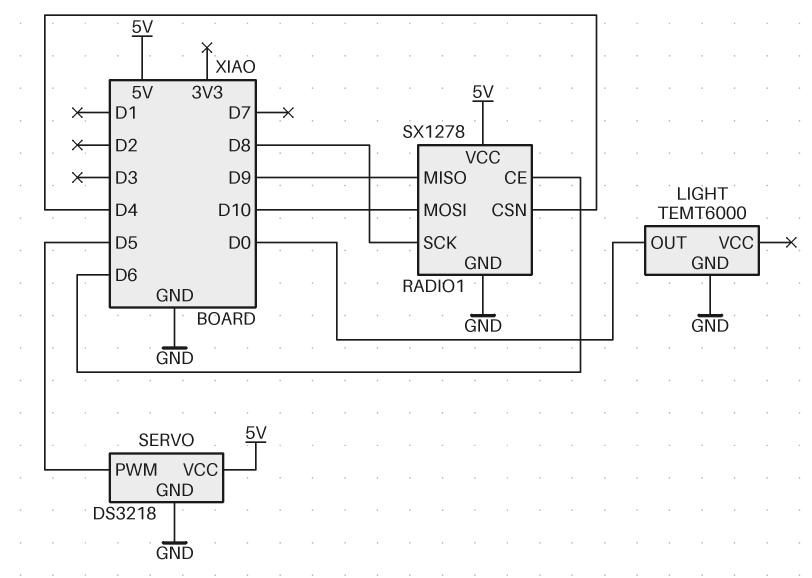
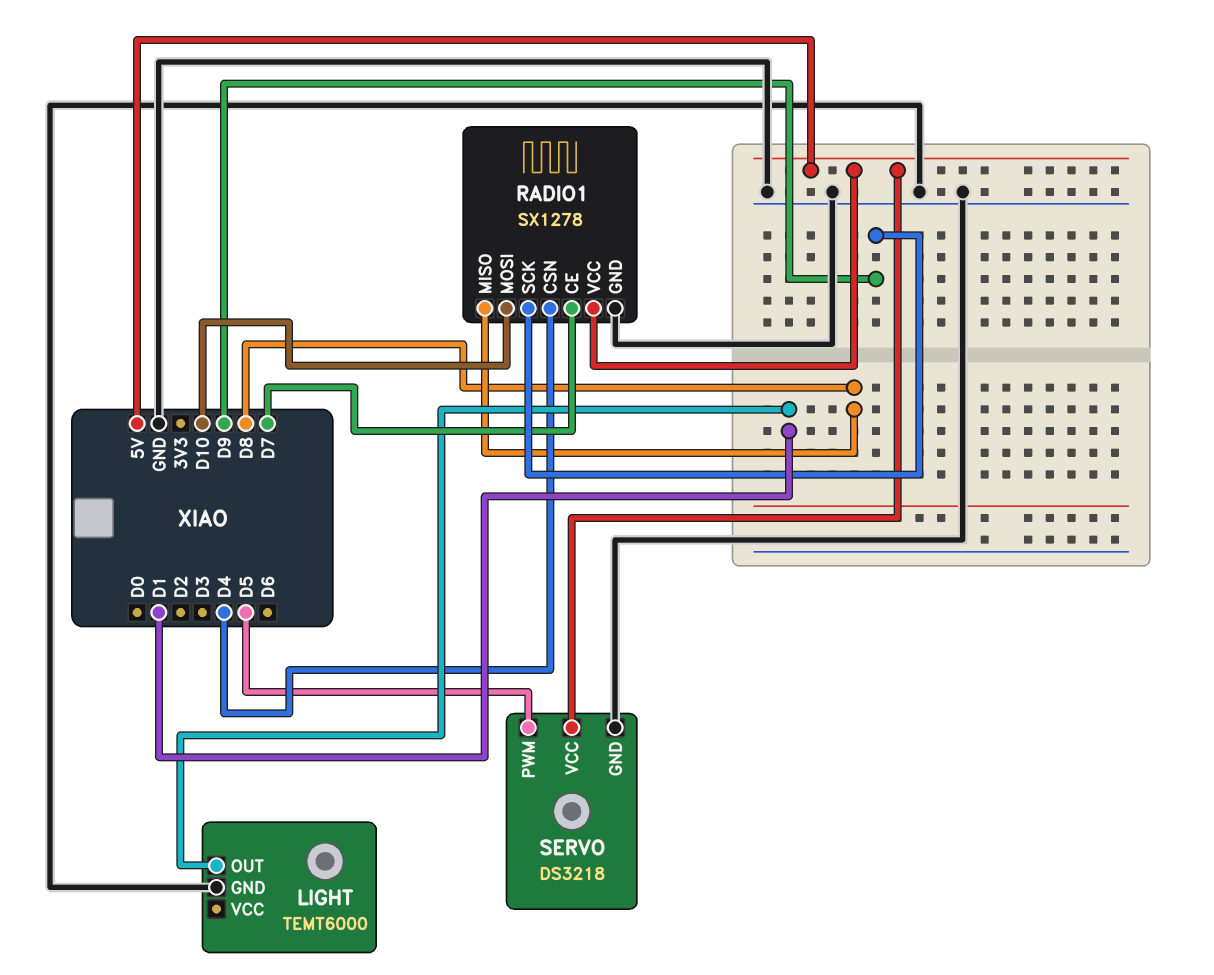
LIGHT pin OUT: D0 -> D1
RADIO1 pin CE: D6 -> D7
RADIO1 pin MISO: D9 -> D8
RADIO1 pin SCK: D8 -> D9

